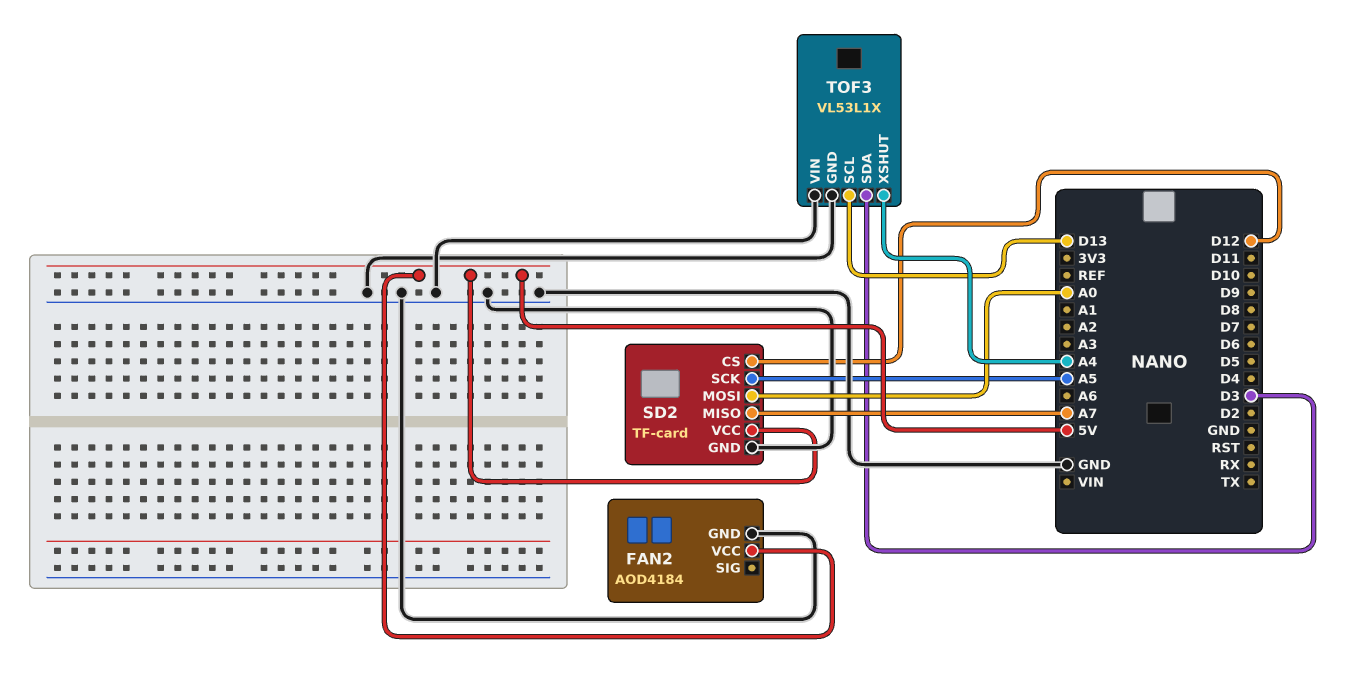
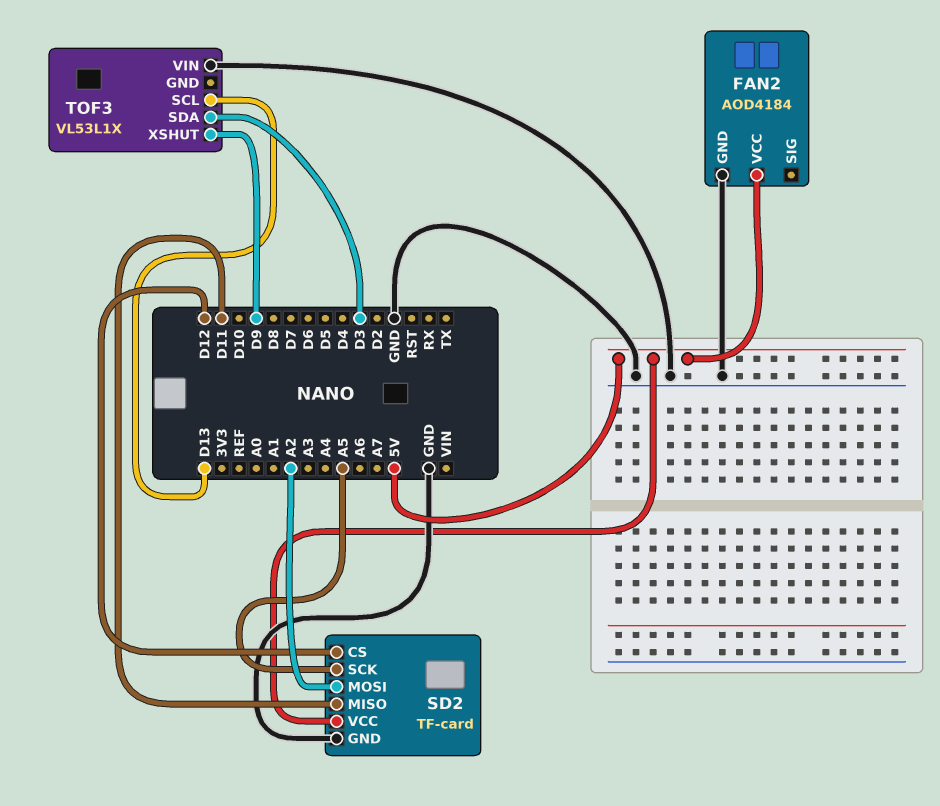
SD2 pin MISO: A7 -> D11
SD2 pin MOSI: A0 -> A2
TOF3 pin GND: GND -> none
TOF3 pin XSHUT: A4 -> D9

